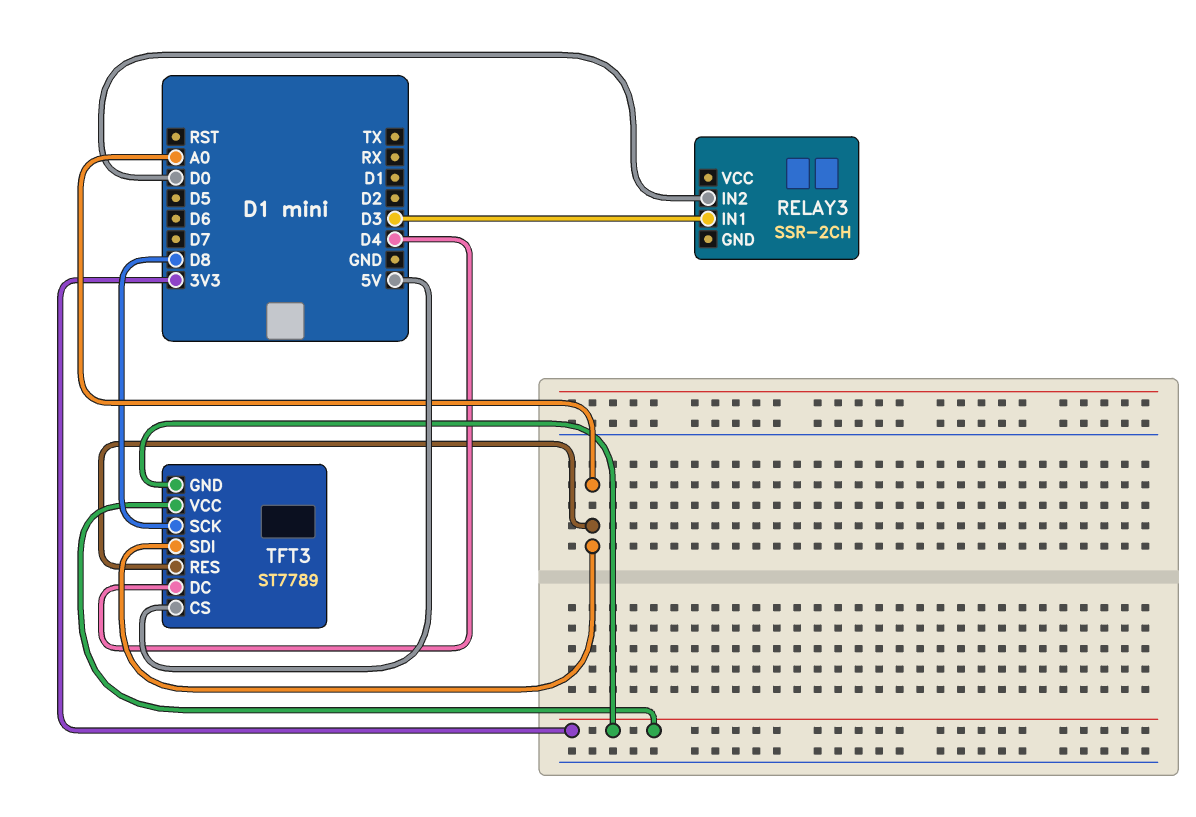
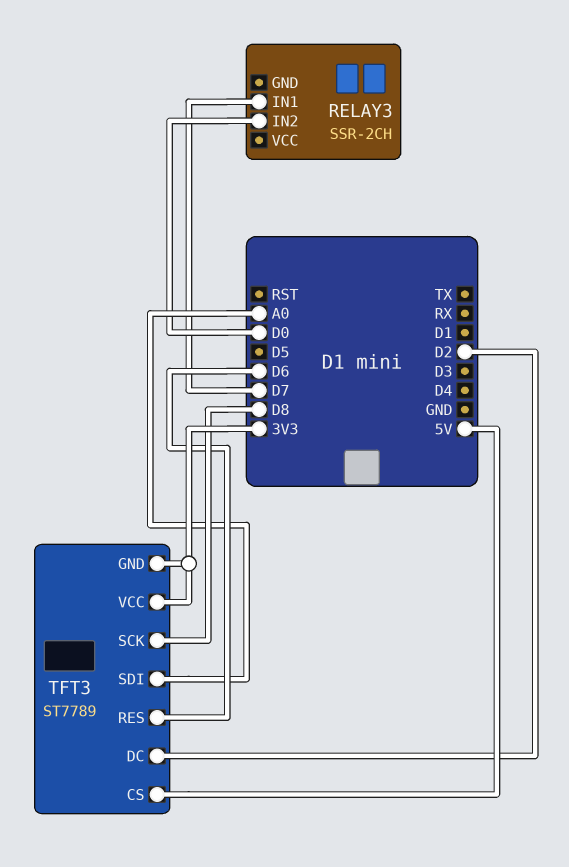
RELAY3 pin IN1: D3 -> D7
TFT3 pin DC: D4 -> D2
TFT3 pin RES: A0 -> D6

